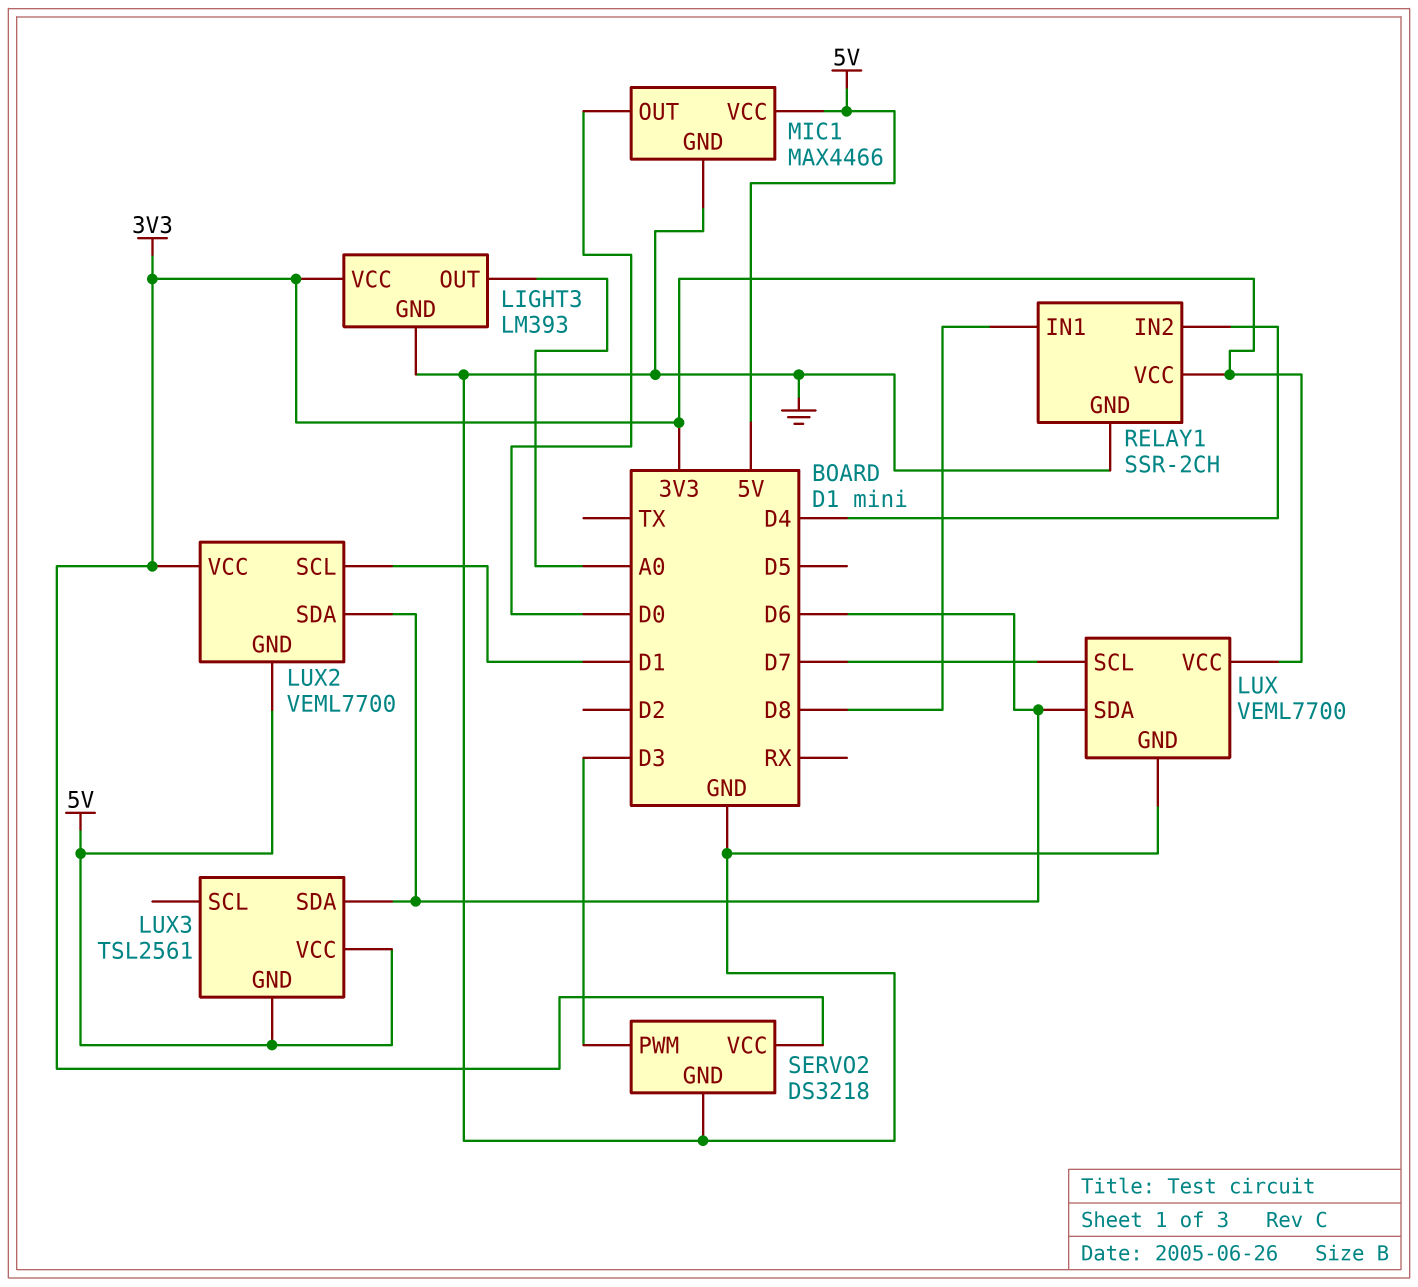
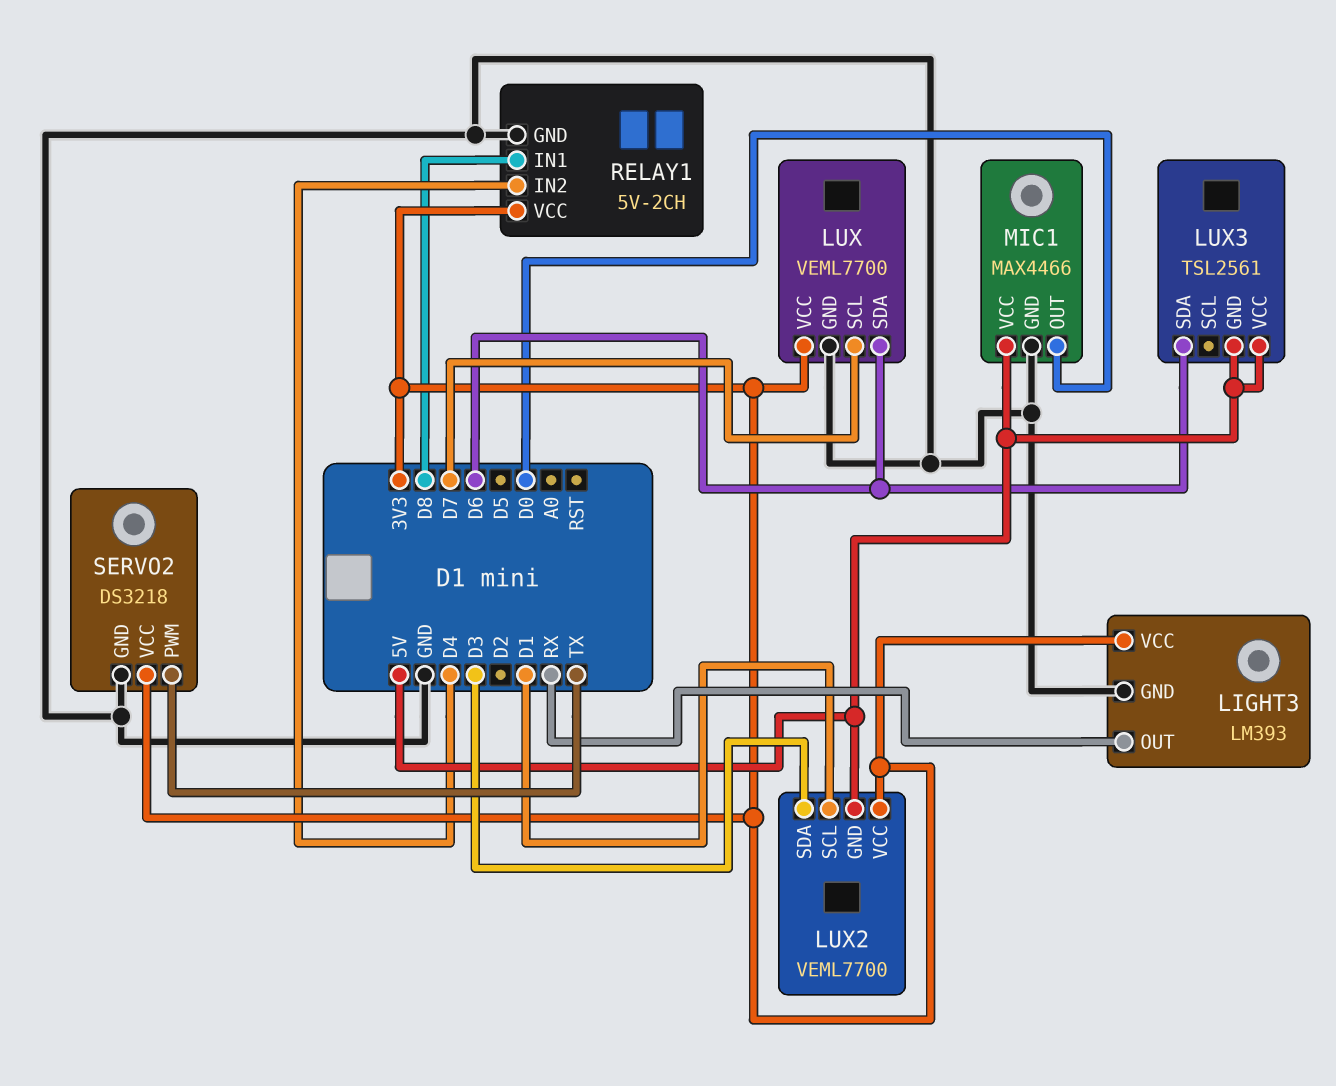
LIGHT3 pin OUT: A0 -> RX
LUX2 pin SDA: D6 -> D3
RELAY1: SSR-2CH -> 5V-2CH
SERVO2 pin PWM: D3 -> TX

